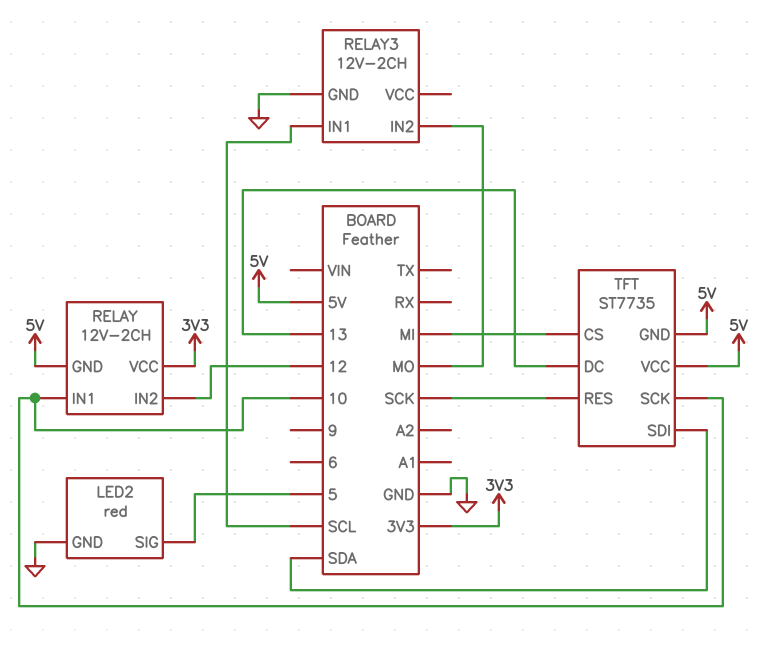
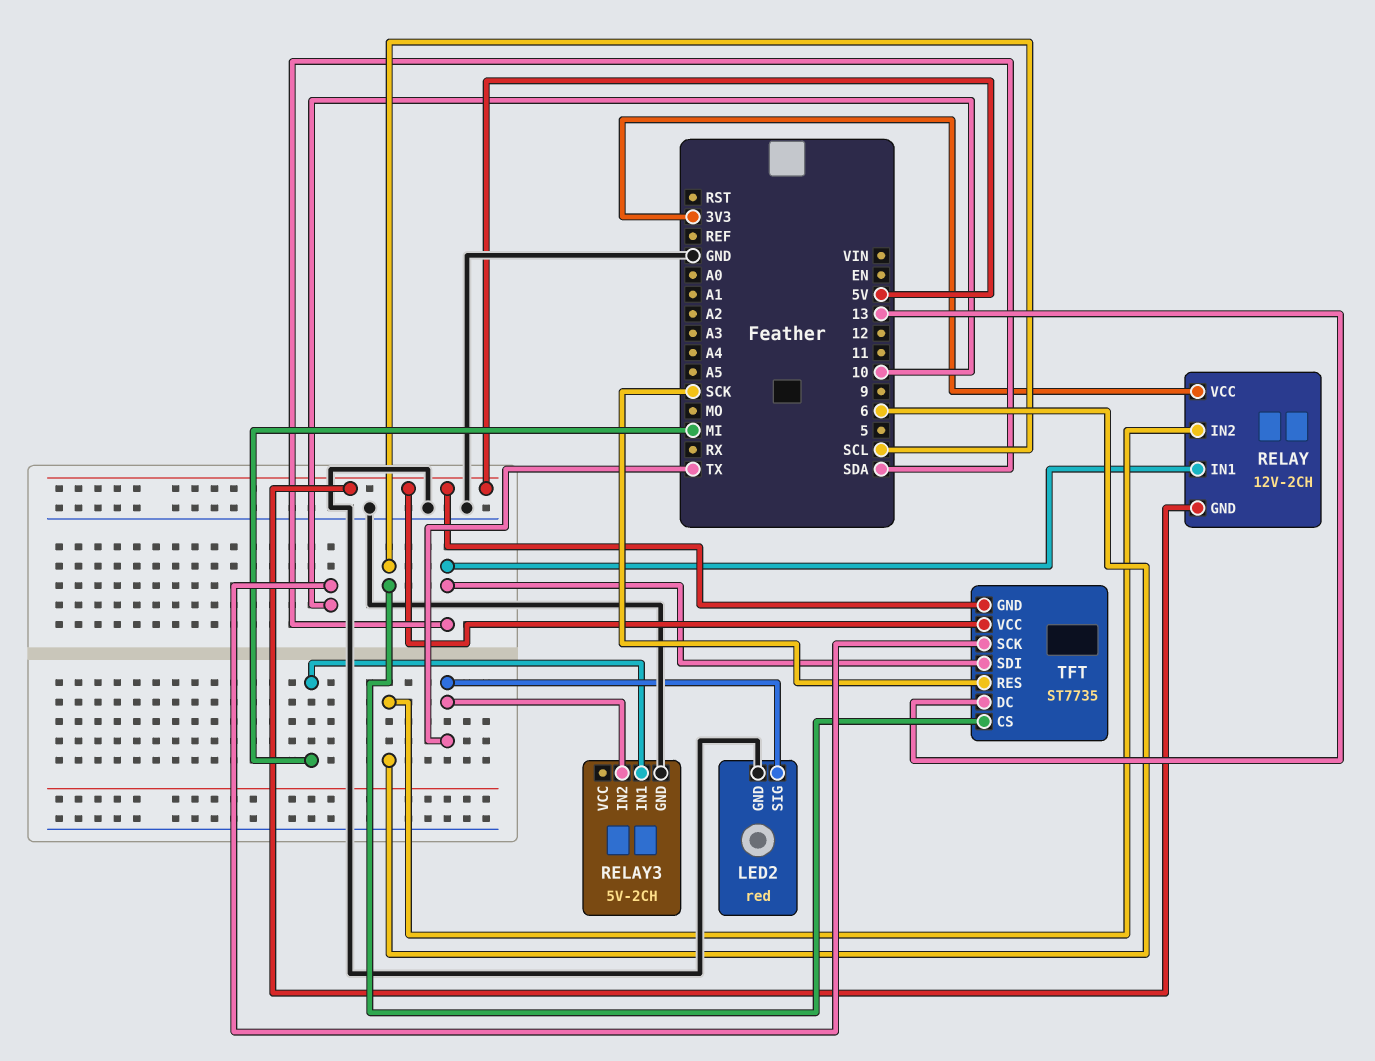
LED2 pin SIG: 5 -> TX
RELAY pin IN1: 10 -> SDA
RELAY pin IN2: 12 -> 6
RELAY3: 12V-2CH -> 5V-2CH
RELAY3 pin IN1: SCL -> MI
RELAY3 pin IN2: MO -> TX
TFT pin CS: MI -> SCL

